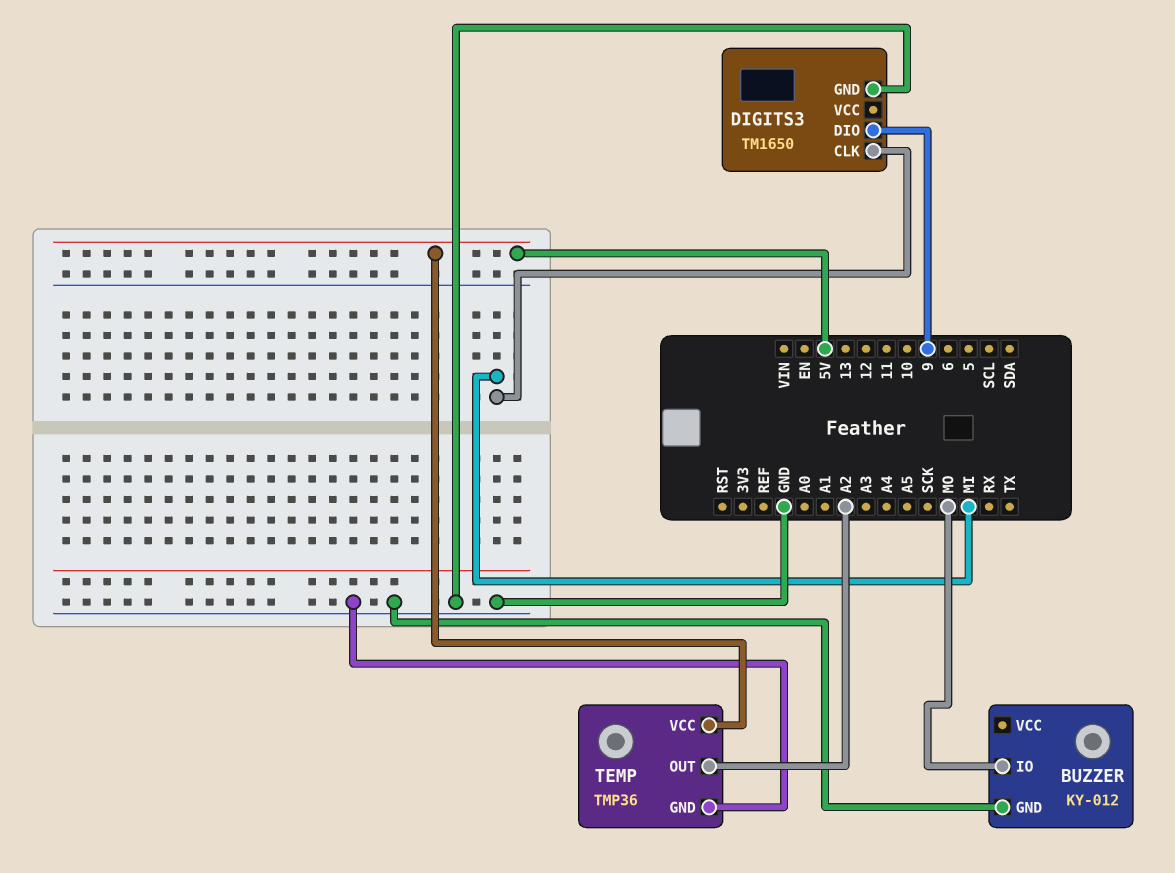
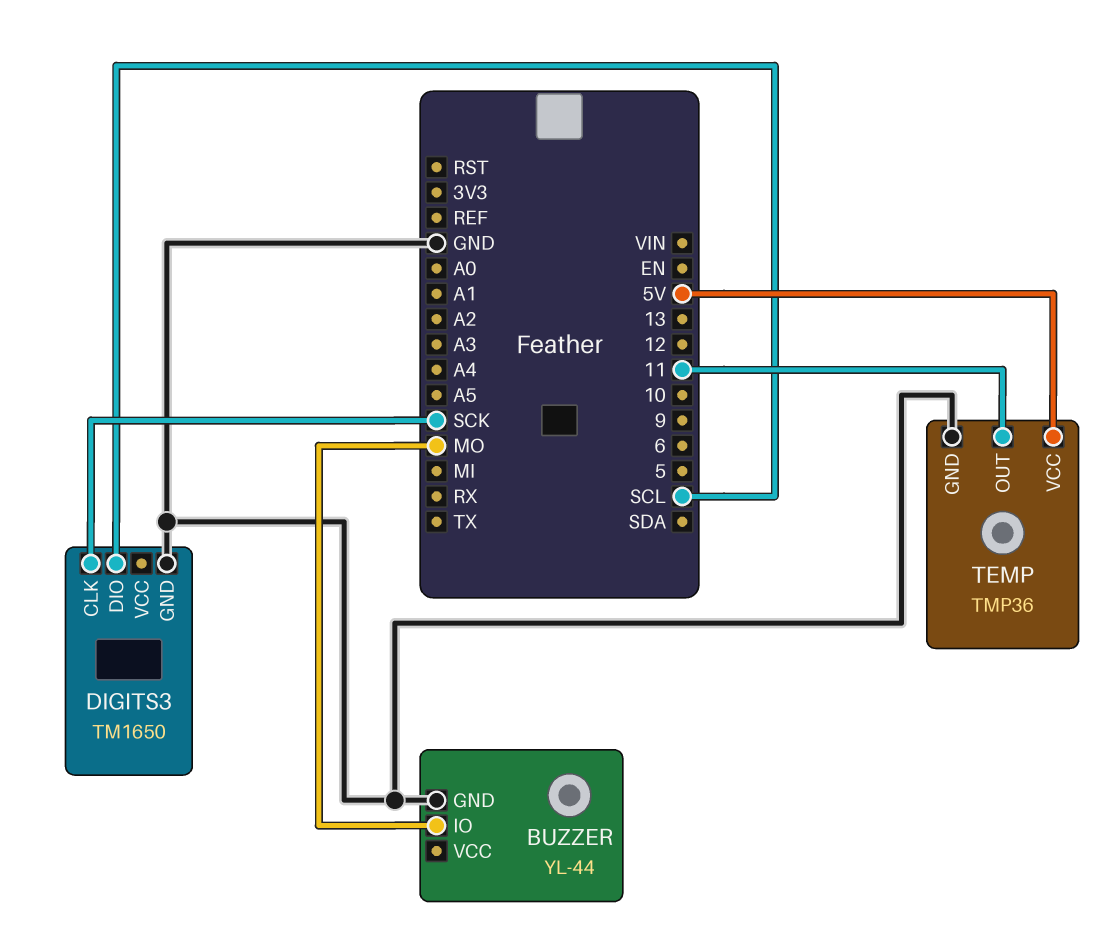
BUZZER: KY-012 -> YL-44
DIGITS3 pin CLK: MI -> SCK
DIGITS3 pin DIO: 9 -> SCL
TEMP pin OUT: A2 -> 11

